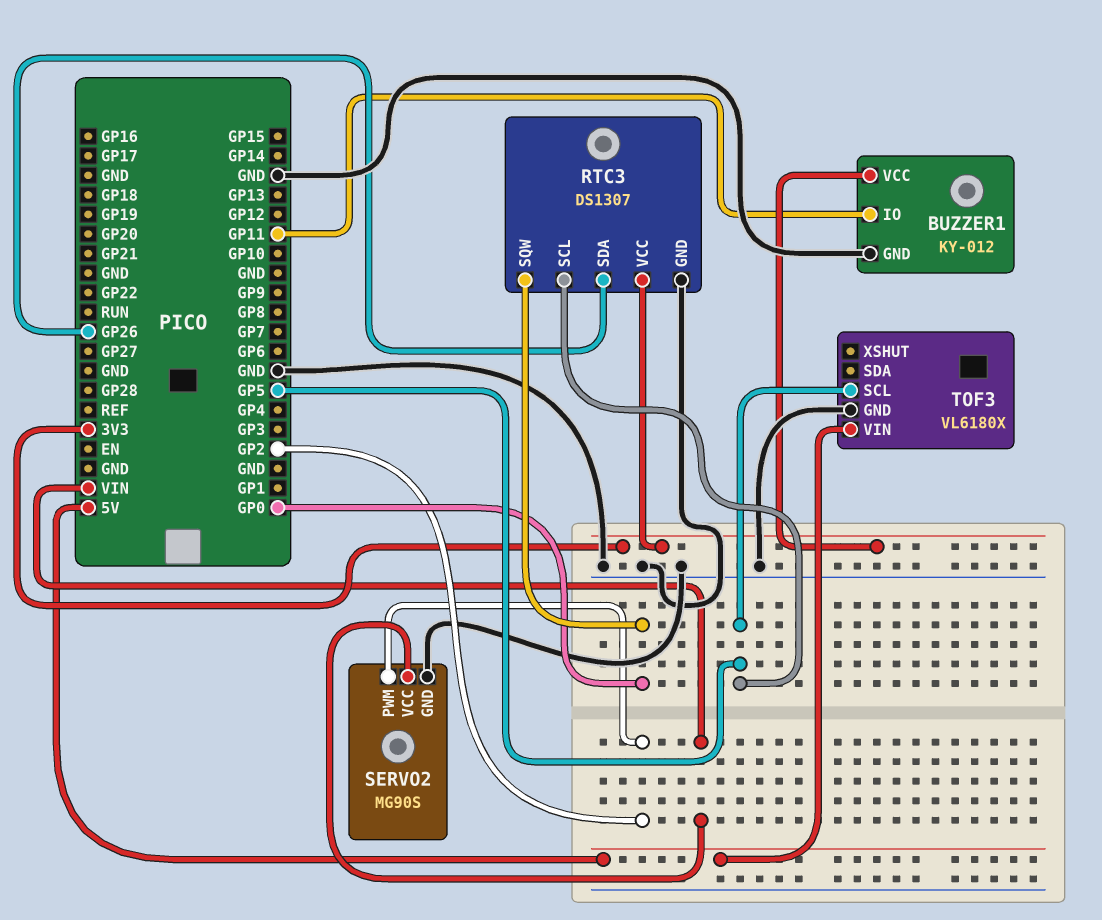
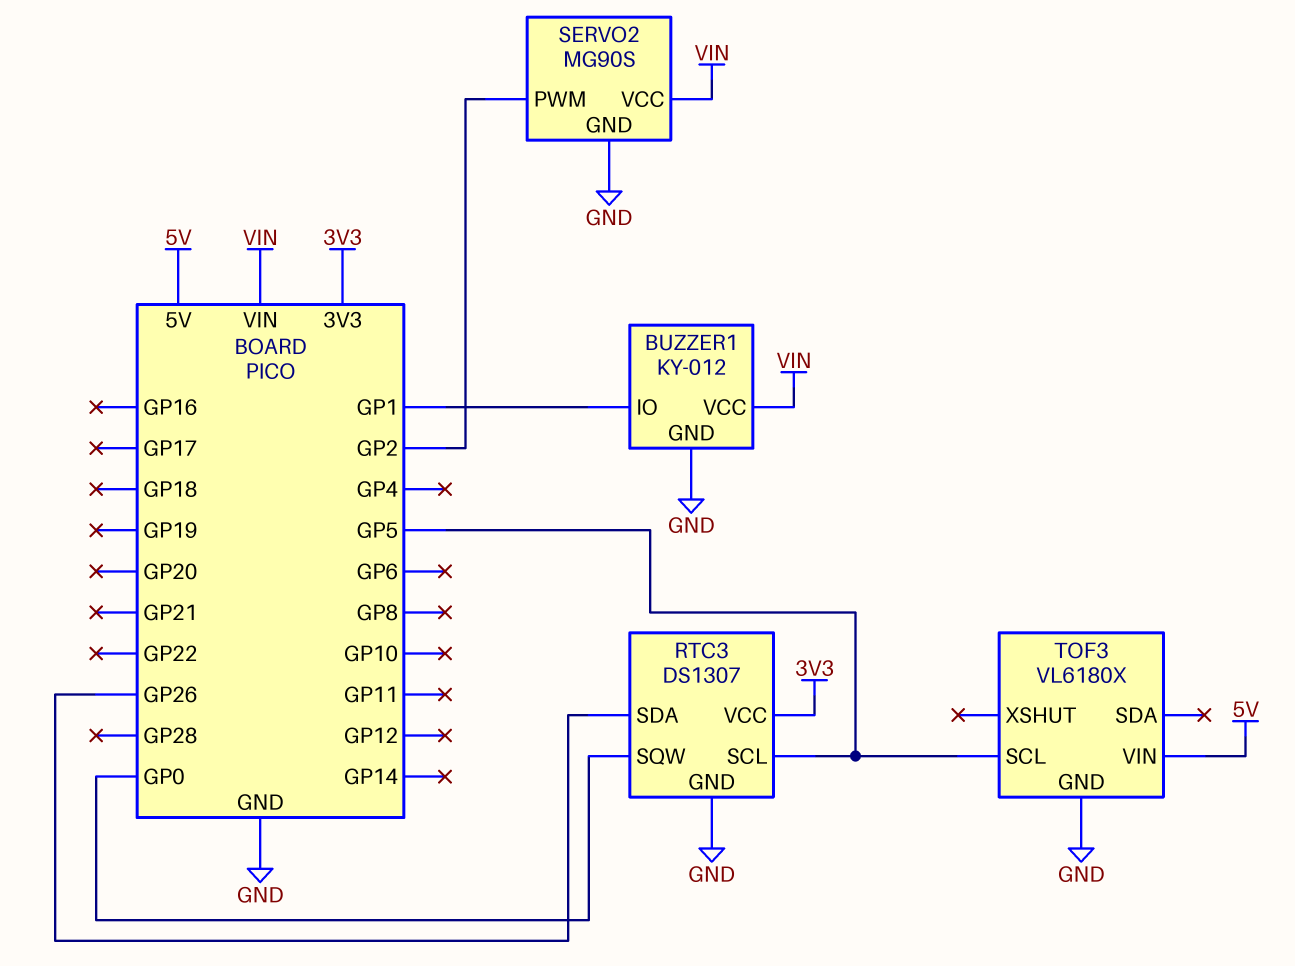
BUZZER1 pin IO: GP11 -> GP1
BUZZER1 pin VCC: 3V3 -> VIN

